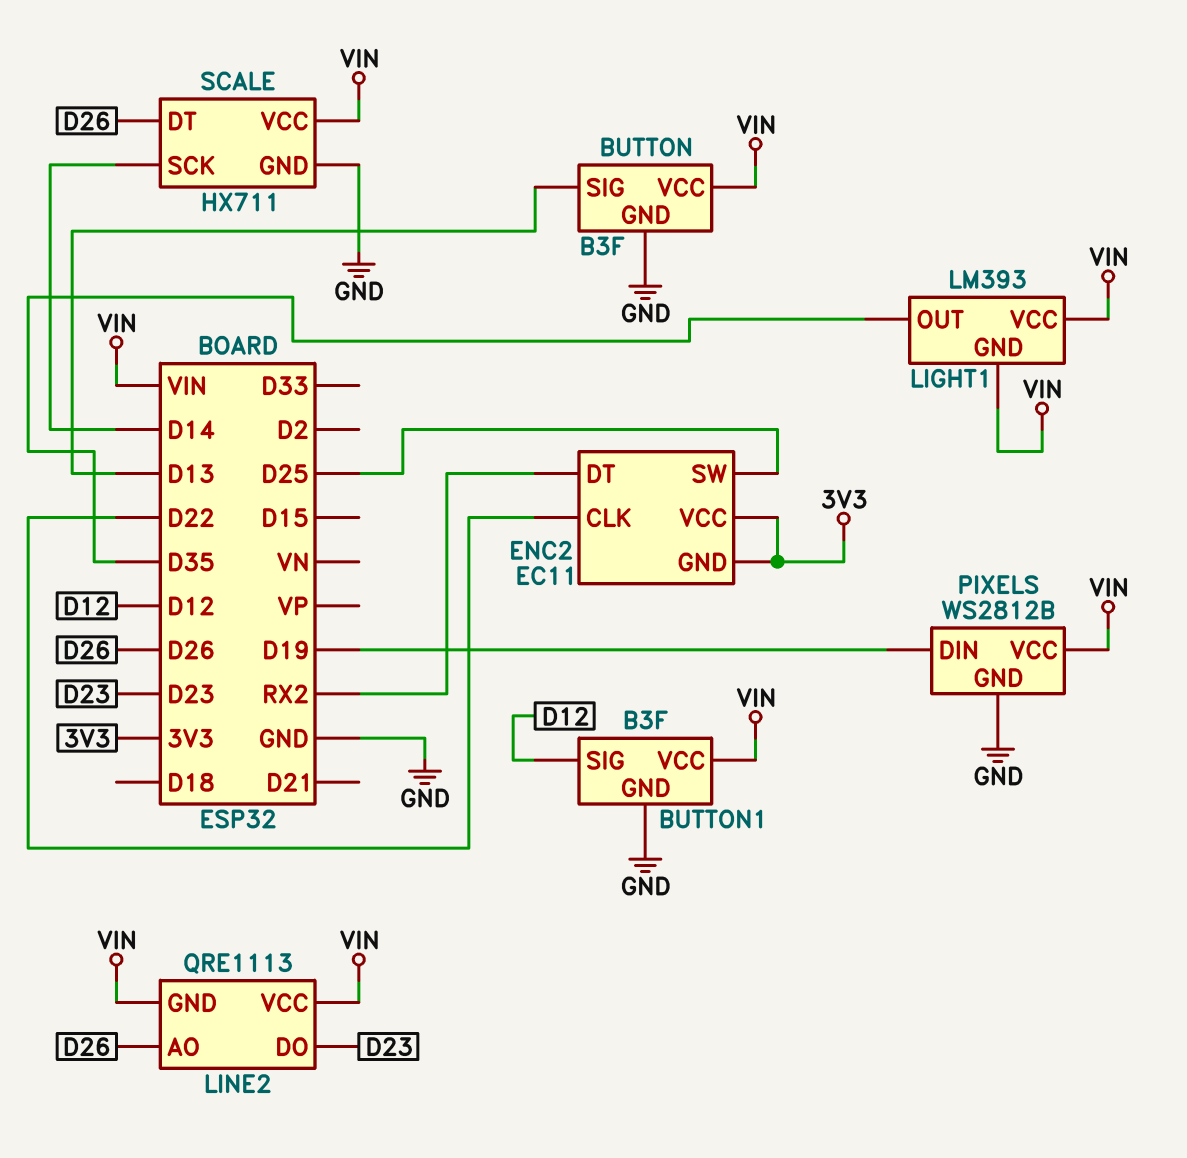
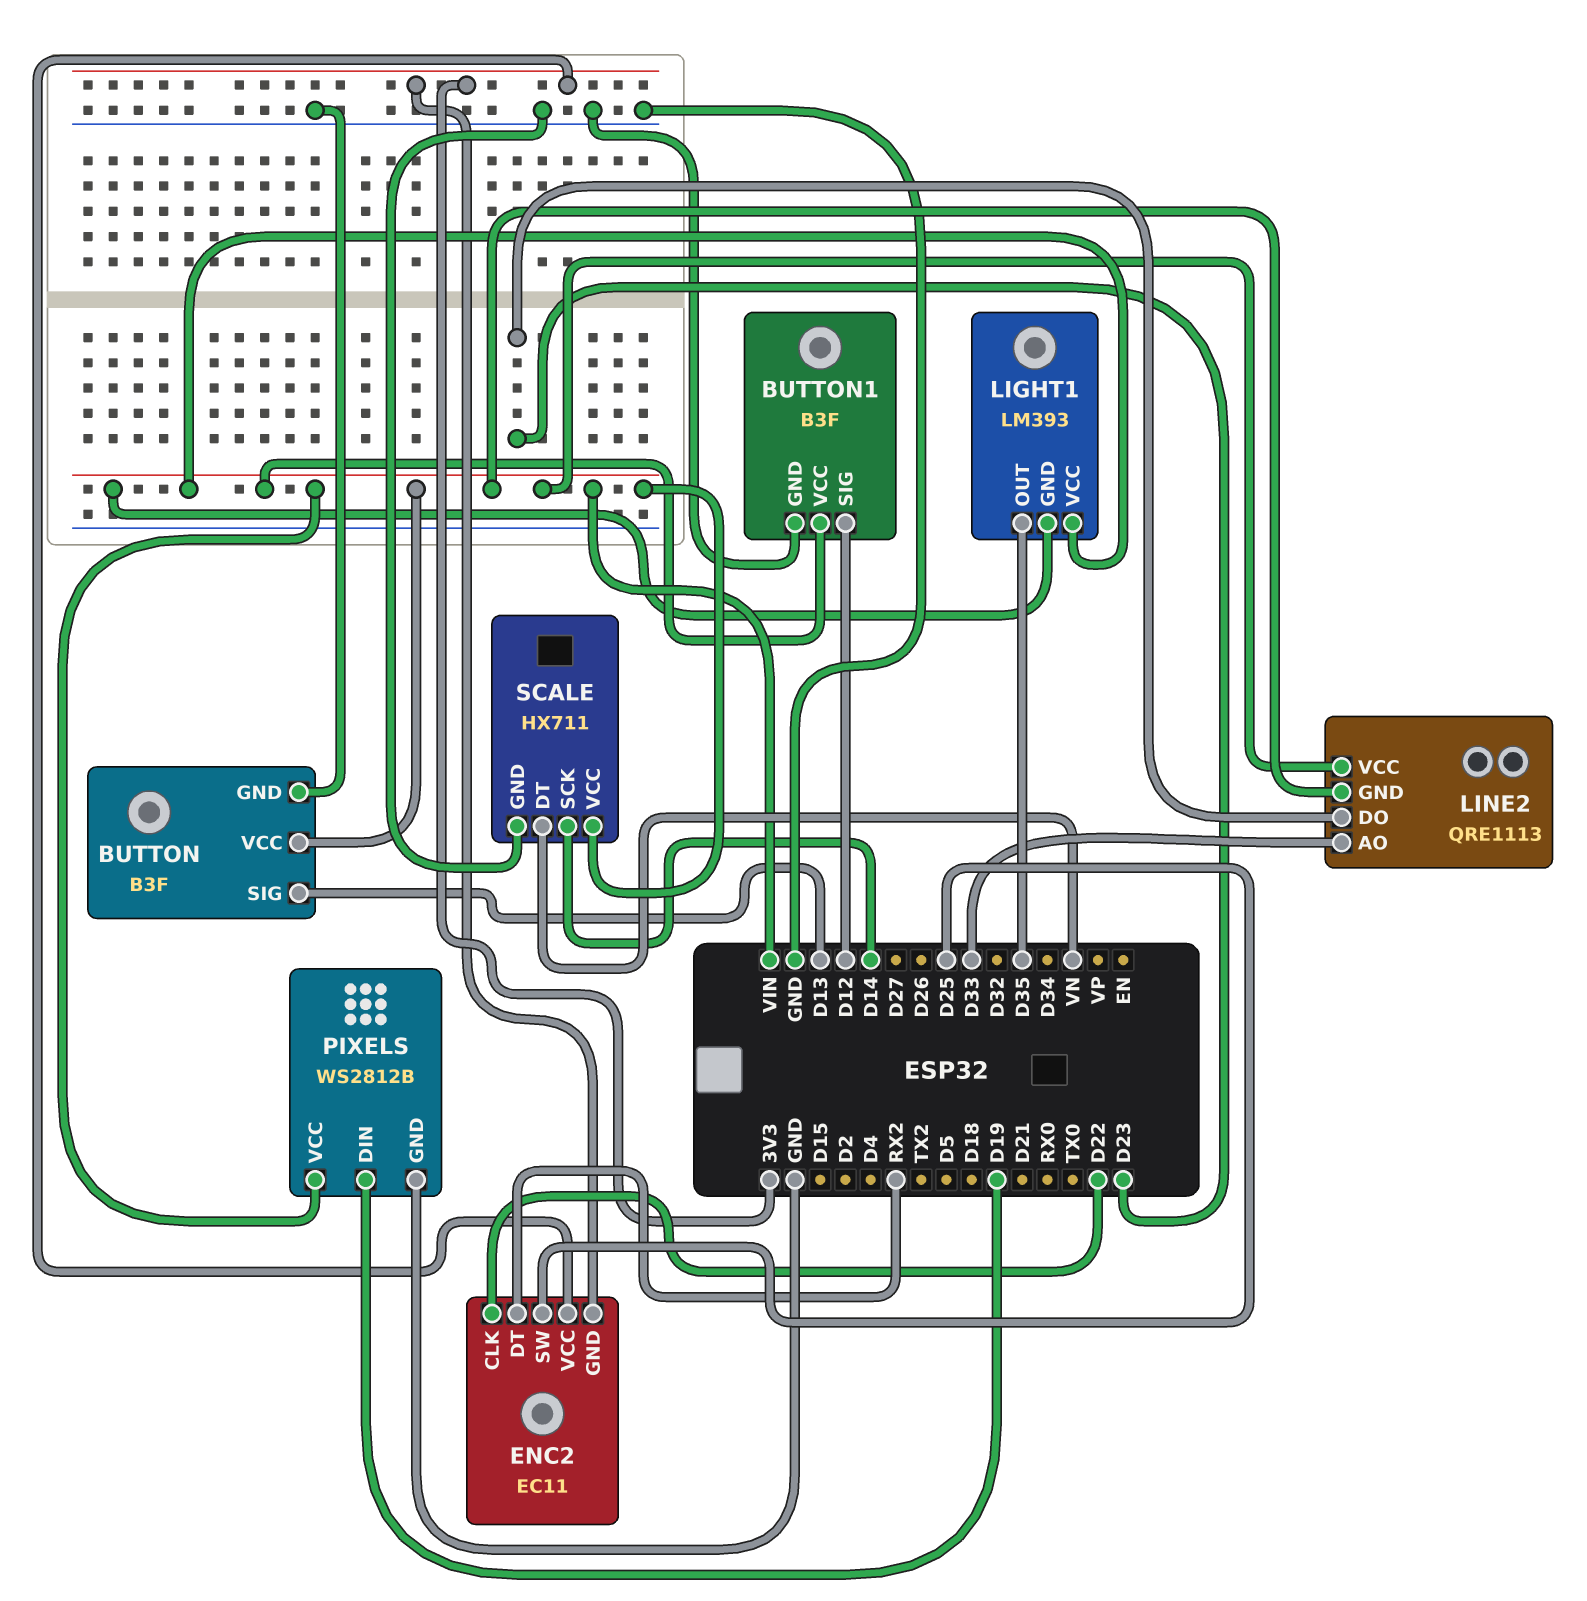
LINE2 pin AO: D26 -> D33
SCALE pin DT: D26 -> VN

